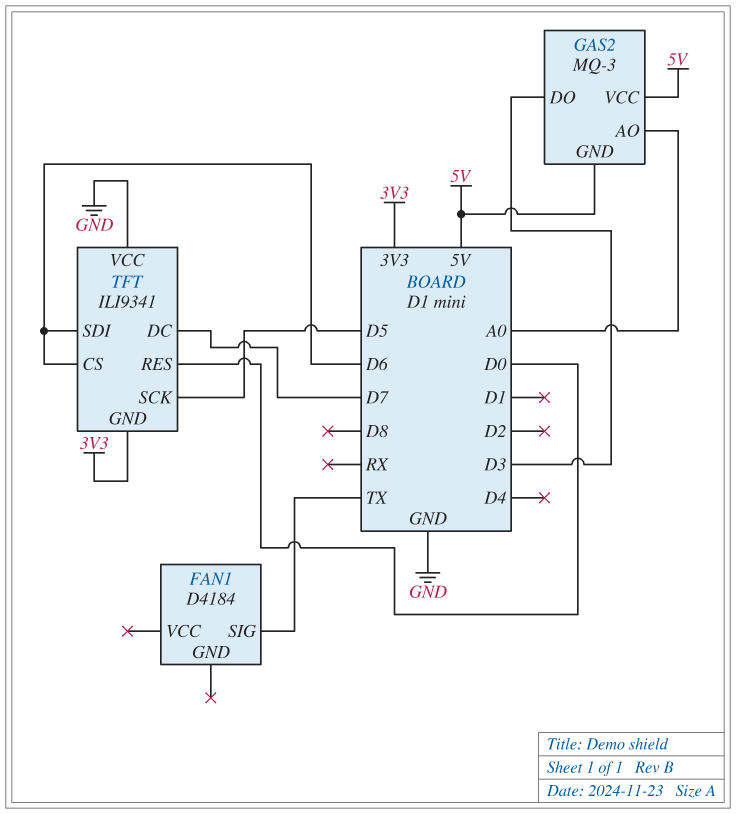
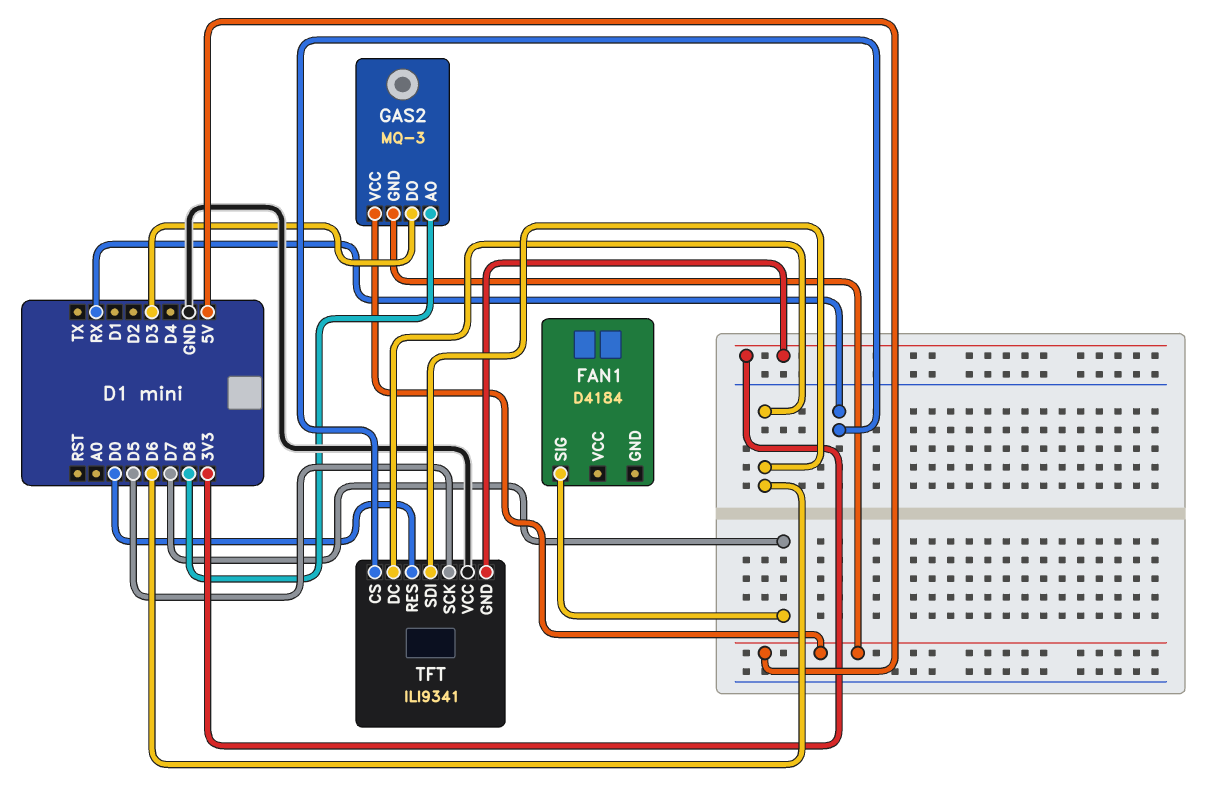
FAN1 pin SIG: TX -> D7
GAS2 pin AO: A0 -> D8
TFT pin CS: D6 -> RX
TFT pin DC: D7 -> D6

